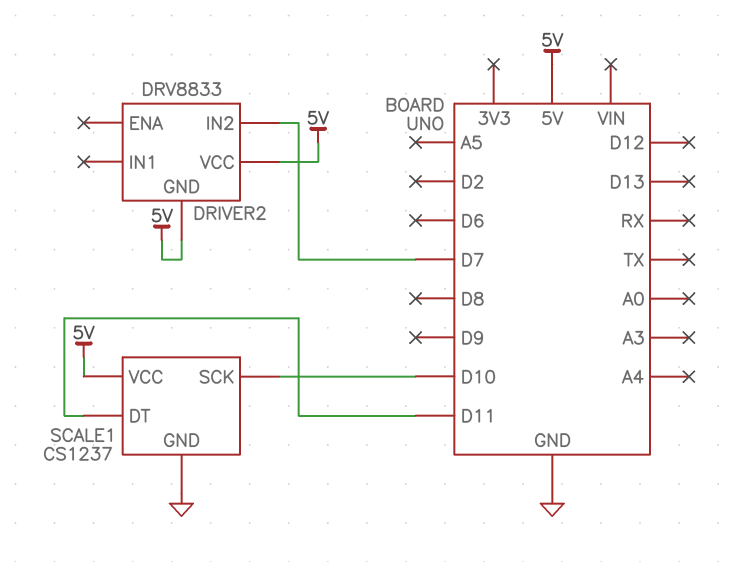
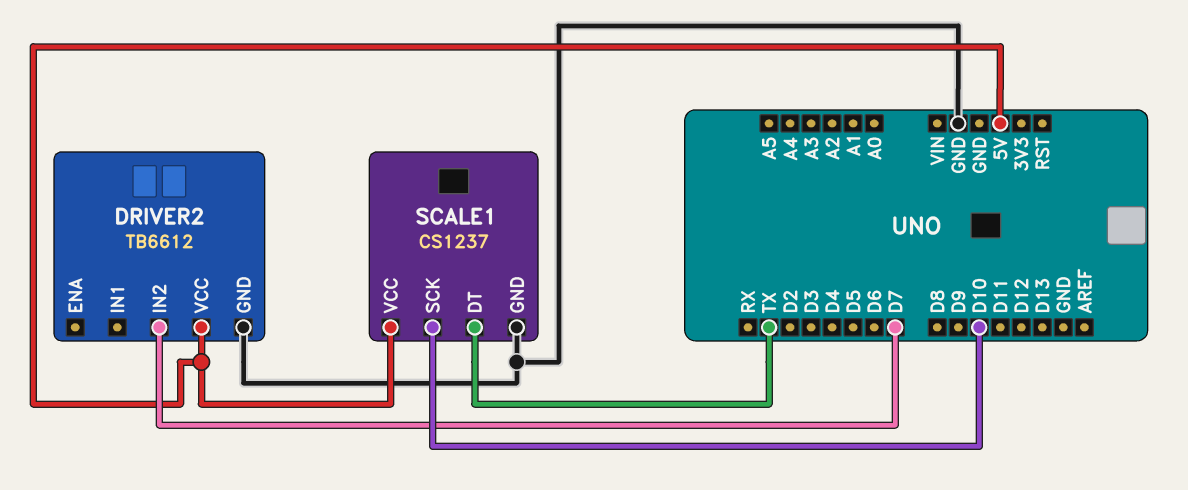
DRIVER2: DRV8833 -> TB6612
DRIVER2 pin GND: 5V -> GND
SCALE1 pin DT: D11 -> TX

